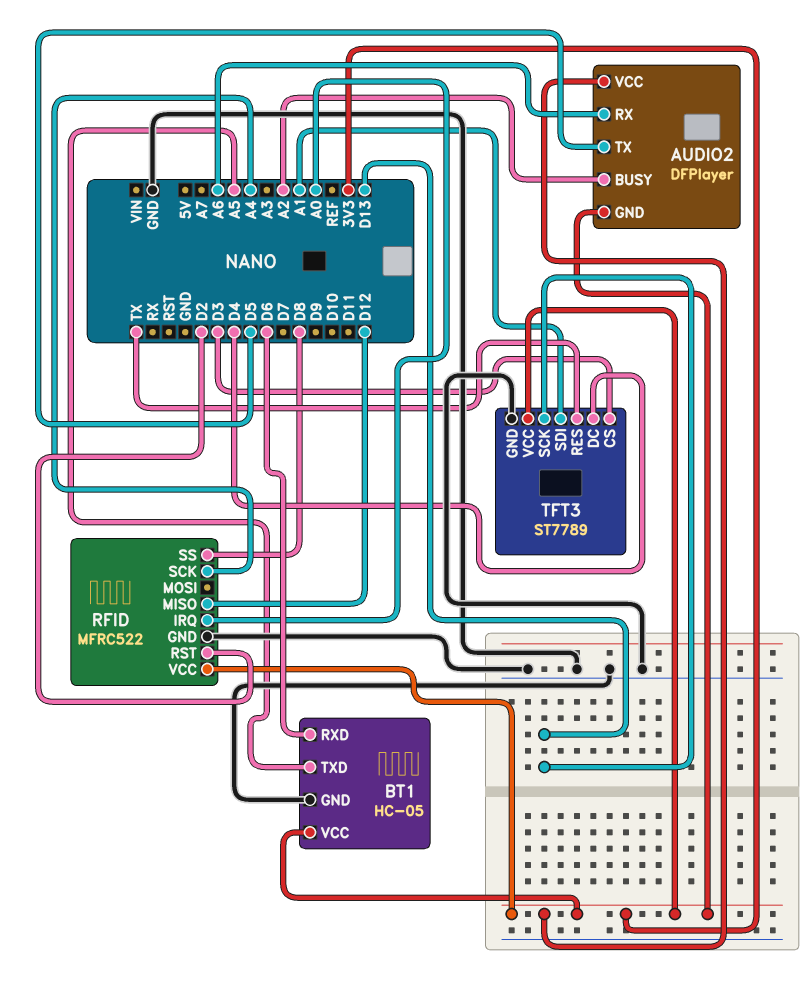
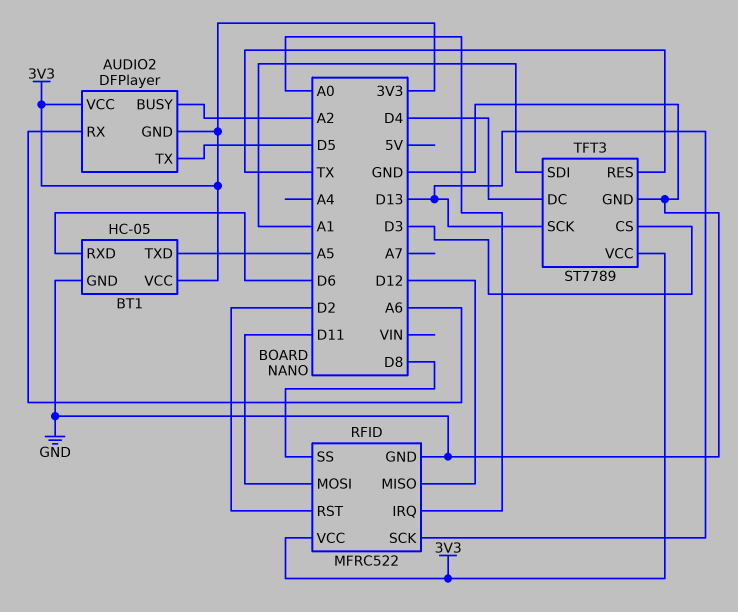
RFID pin MOSI: none -> D11
RFID pin SCK: A4 -> D13

